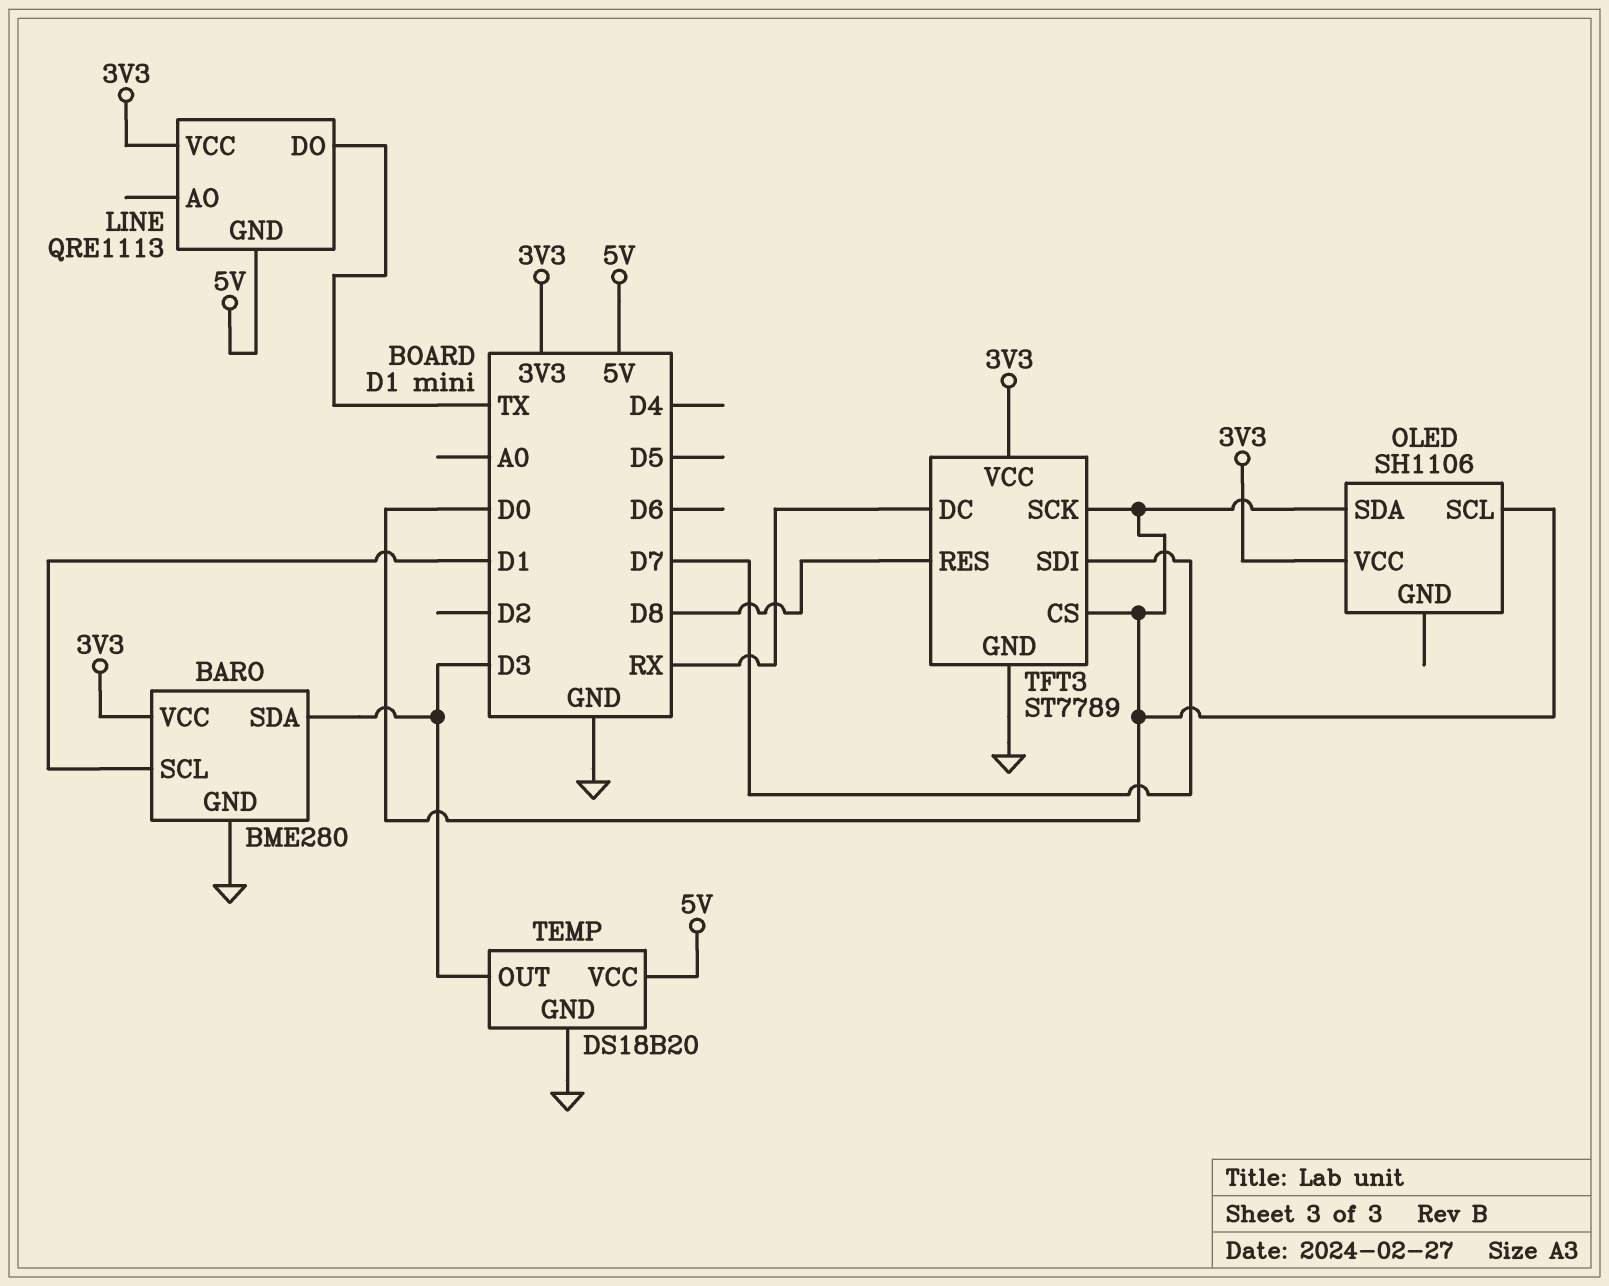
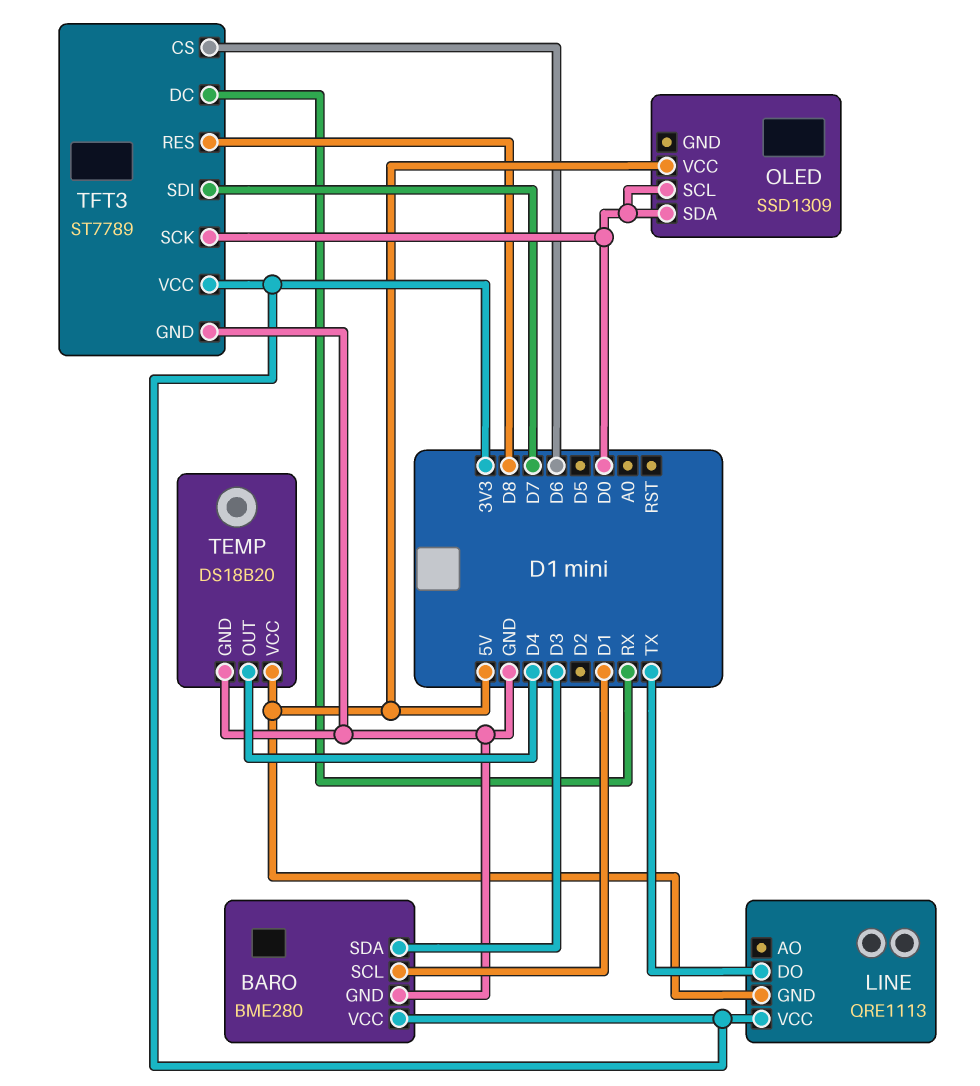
OLED: SH1106 -> SSD1309
OLED pin VCC: 3V3 -> 5V
TEMP pin OUT: D3 -> D4
TFT3 pin CS: D0 -> D6

